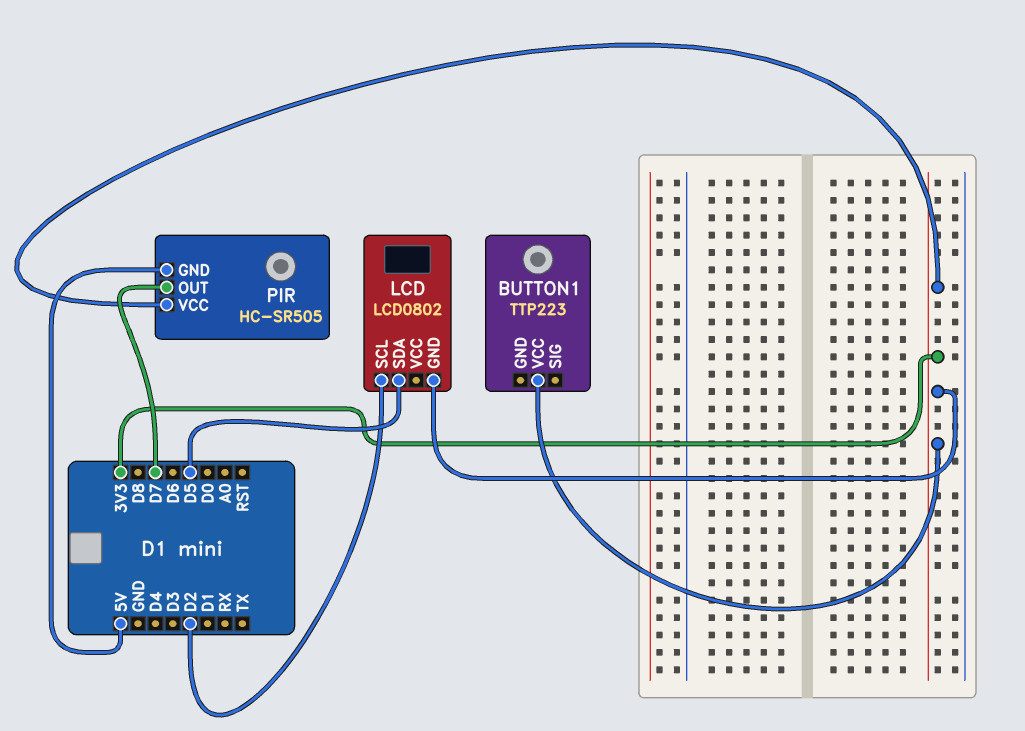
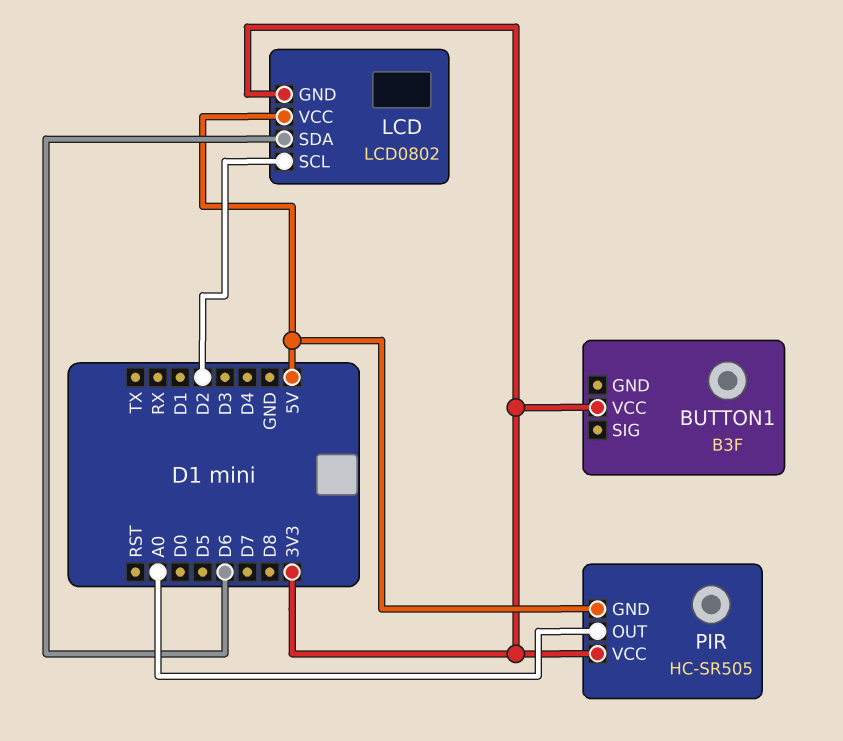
BUTTON1: TTP223 -> B3F
LCD pin SDA: D5 -> D6
LCD pin VCC: none -> 5V
PIR pin OUT: D7 -> A0

